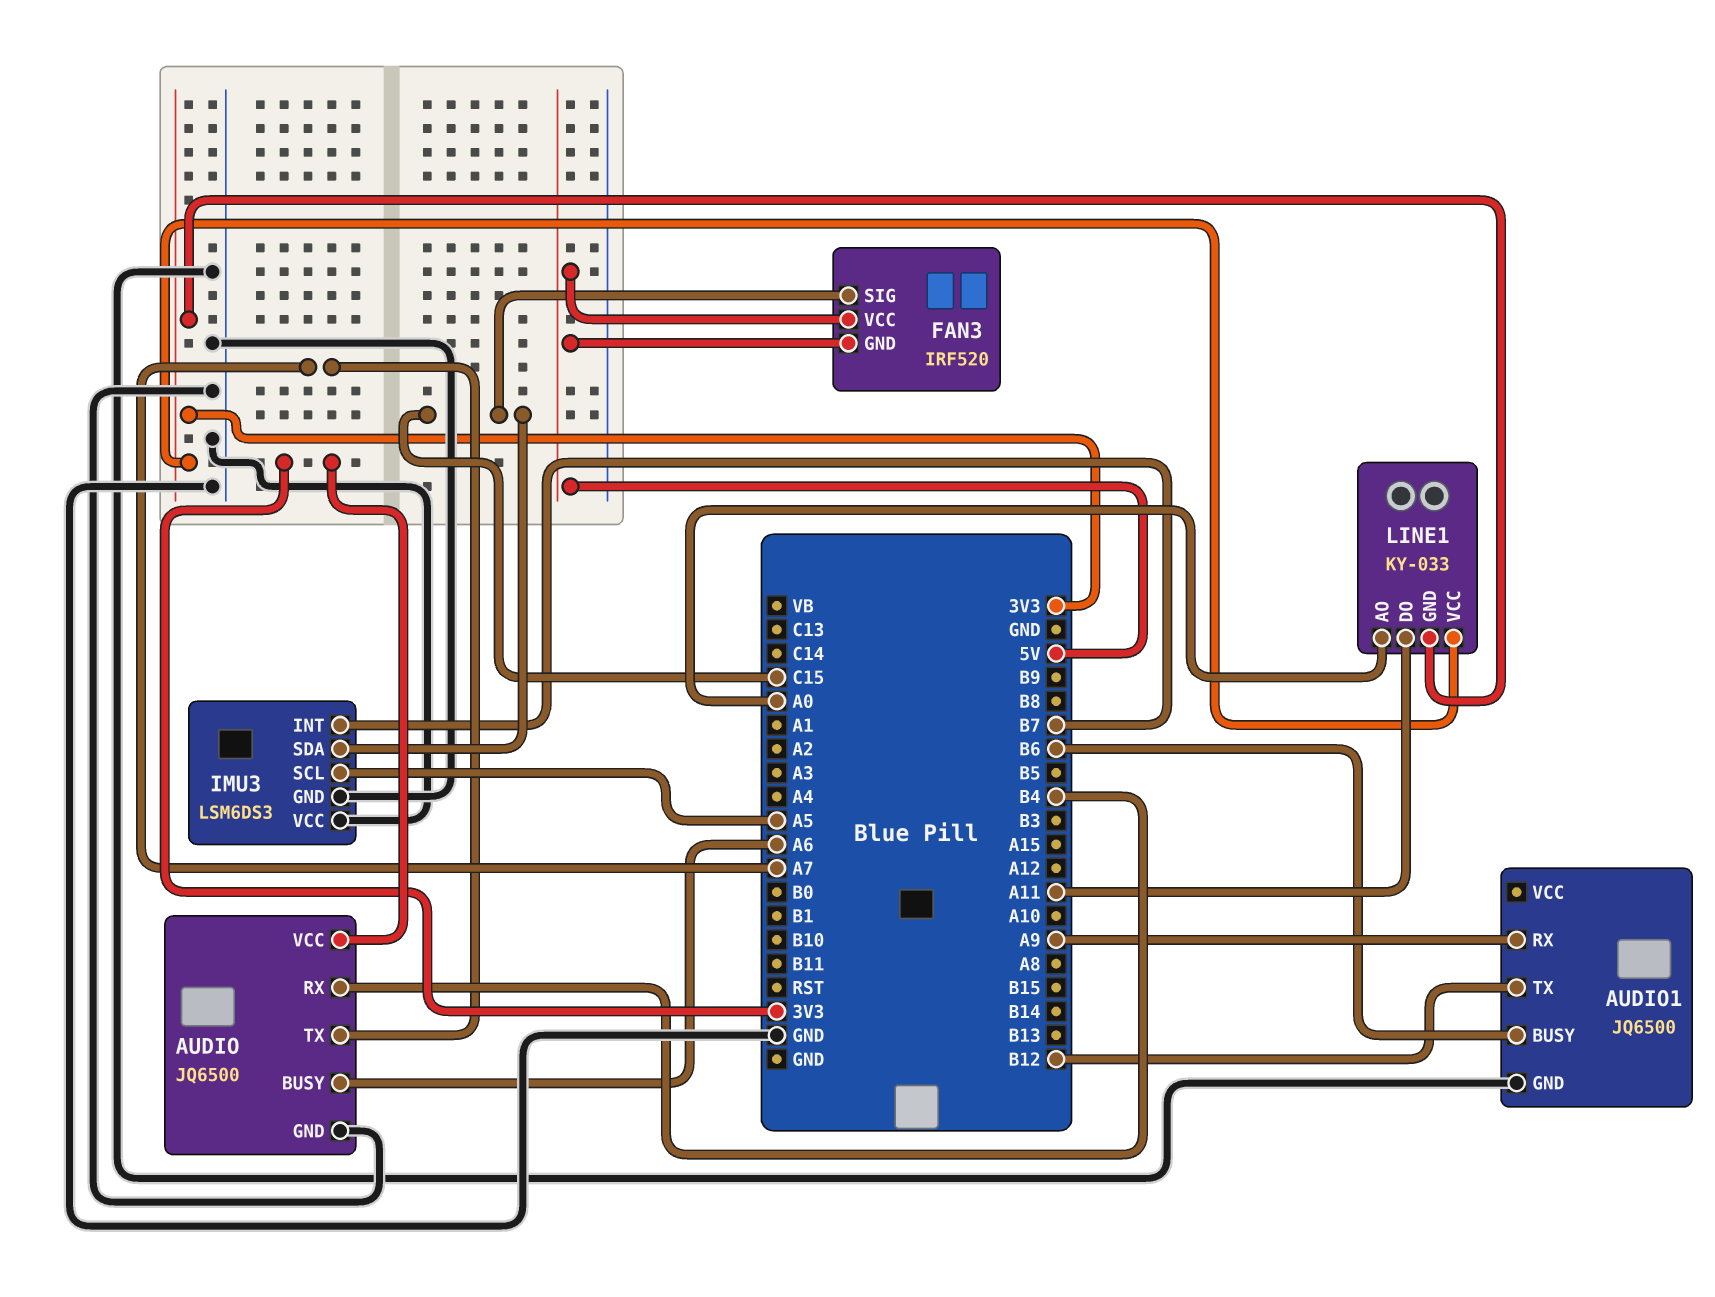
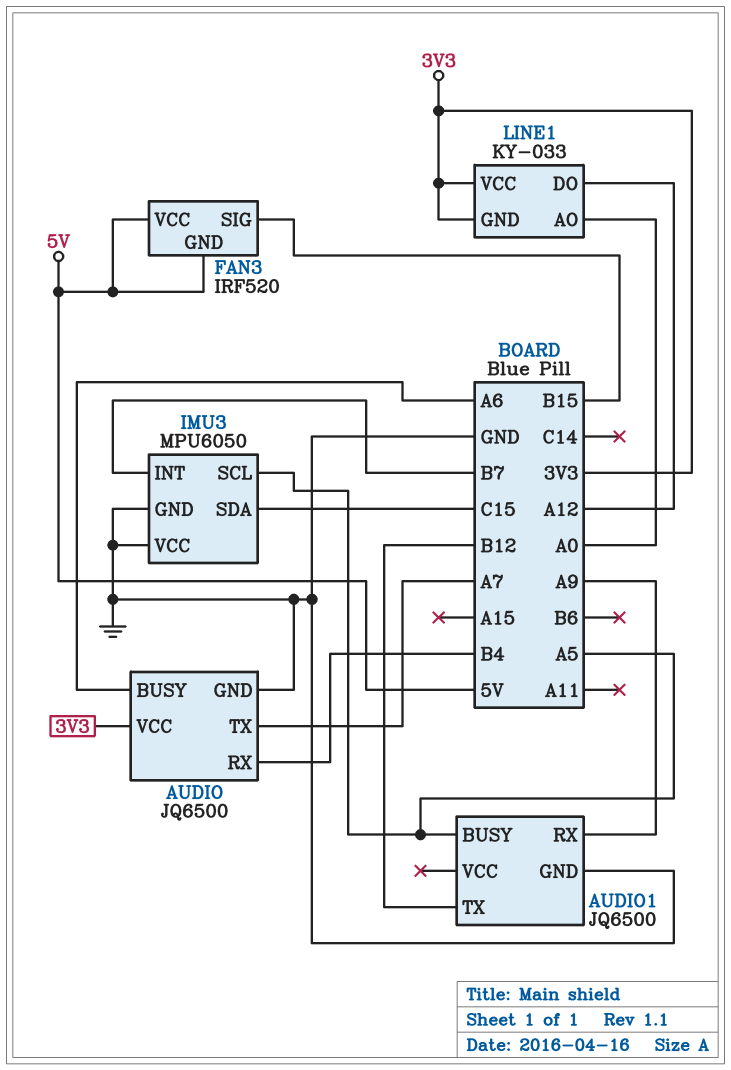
AUDIO1 pin BUSY: B6 -> A5
FAN3 pin SIG: C15 -> B15
IMU3: LSM6DS3 -> MPU6050
LINE1 pin DO: A11 -> A12

